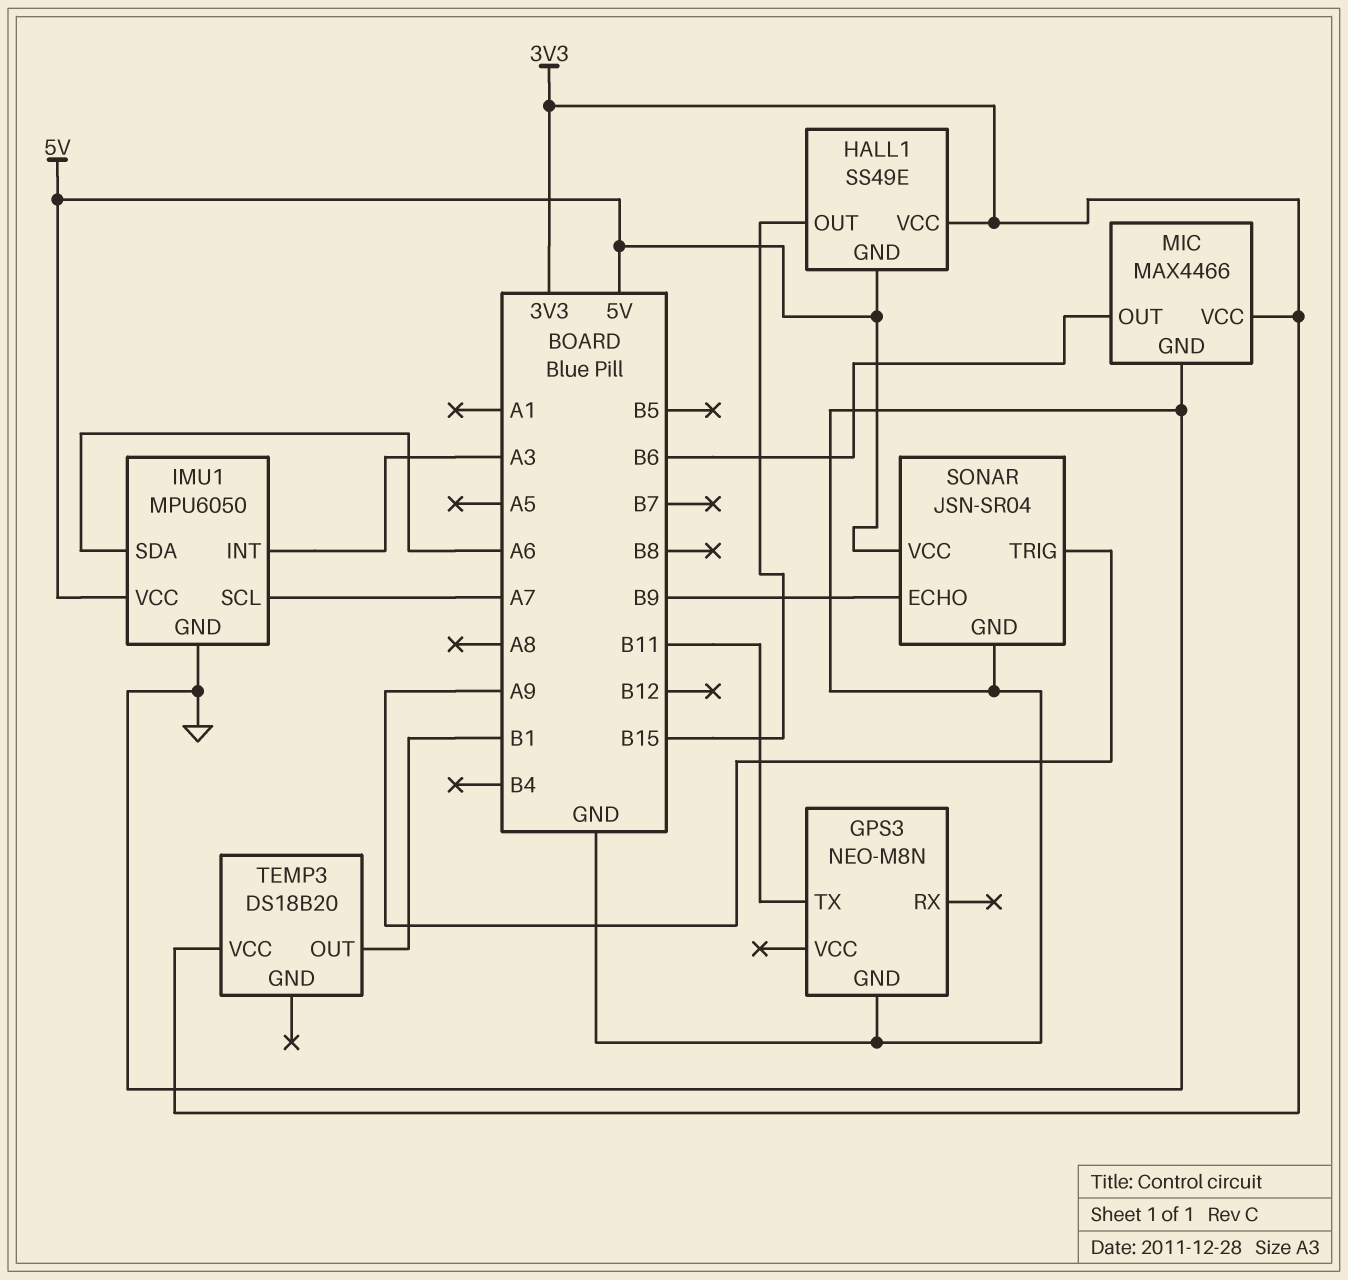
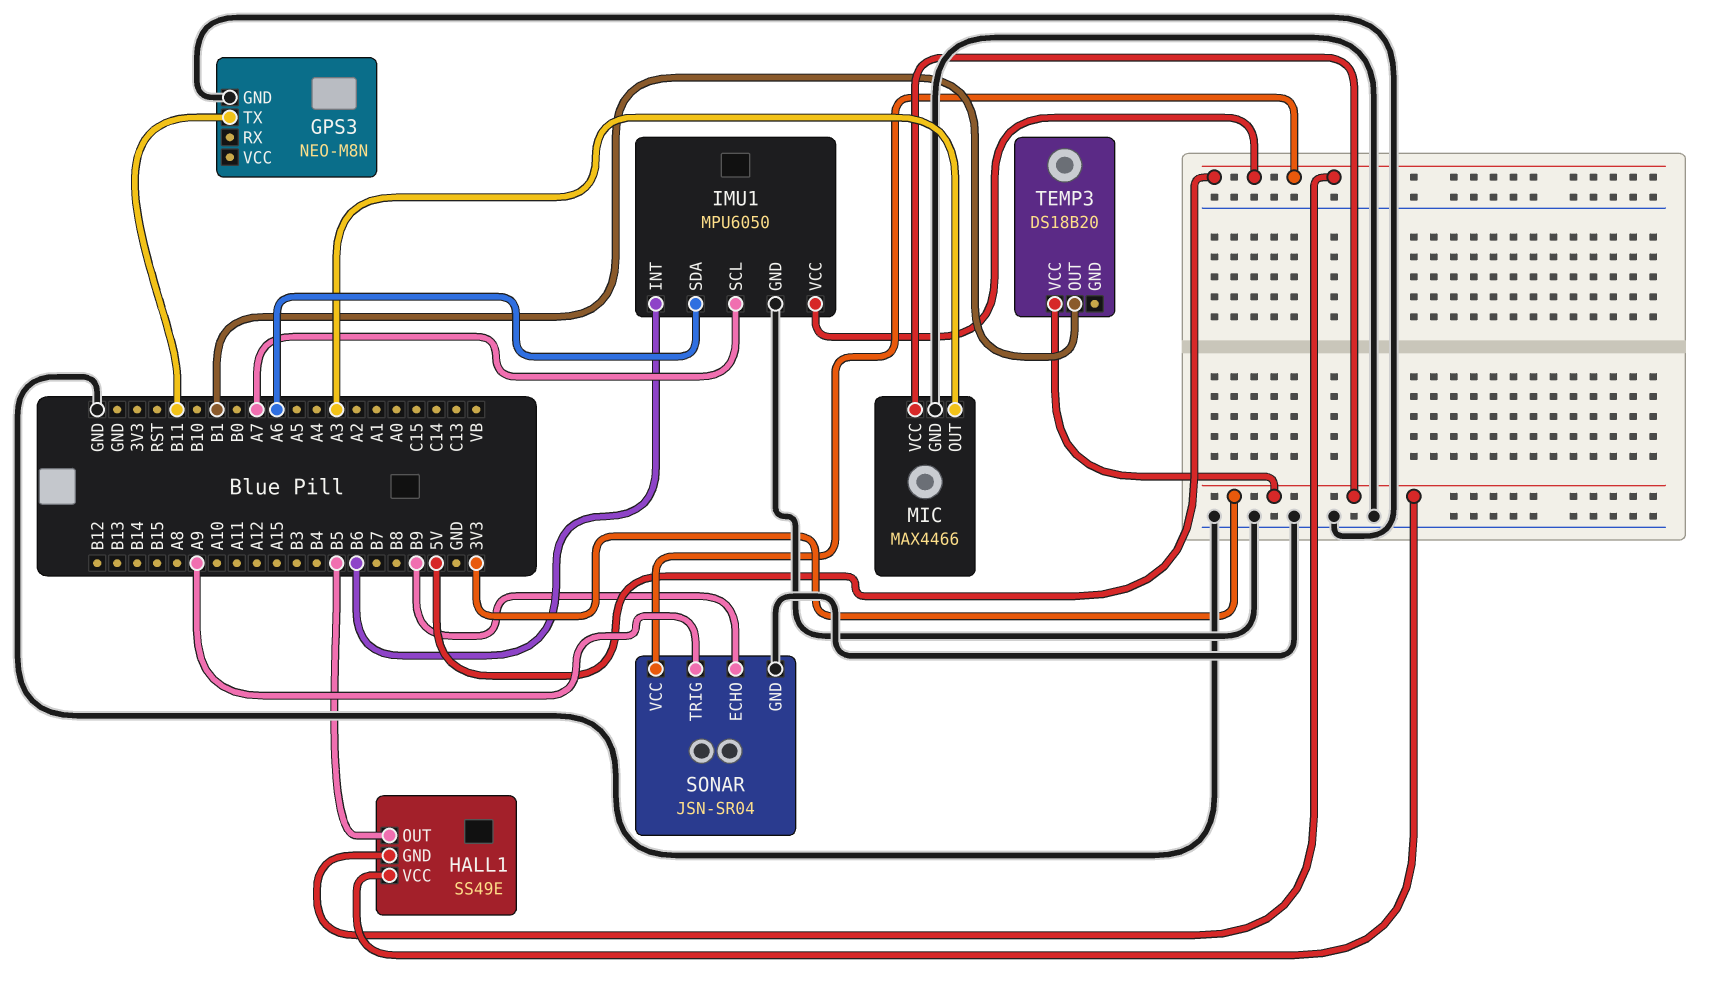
HALL1 pin OUT: B15 -> B5
IMU1 pin INT: A3 -> B6
MIC pin OUT: B6 -> A3

